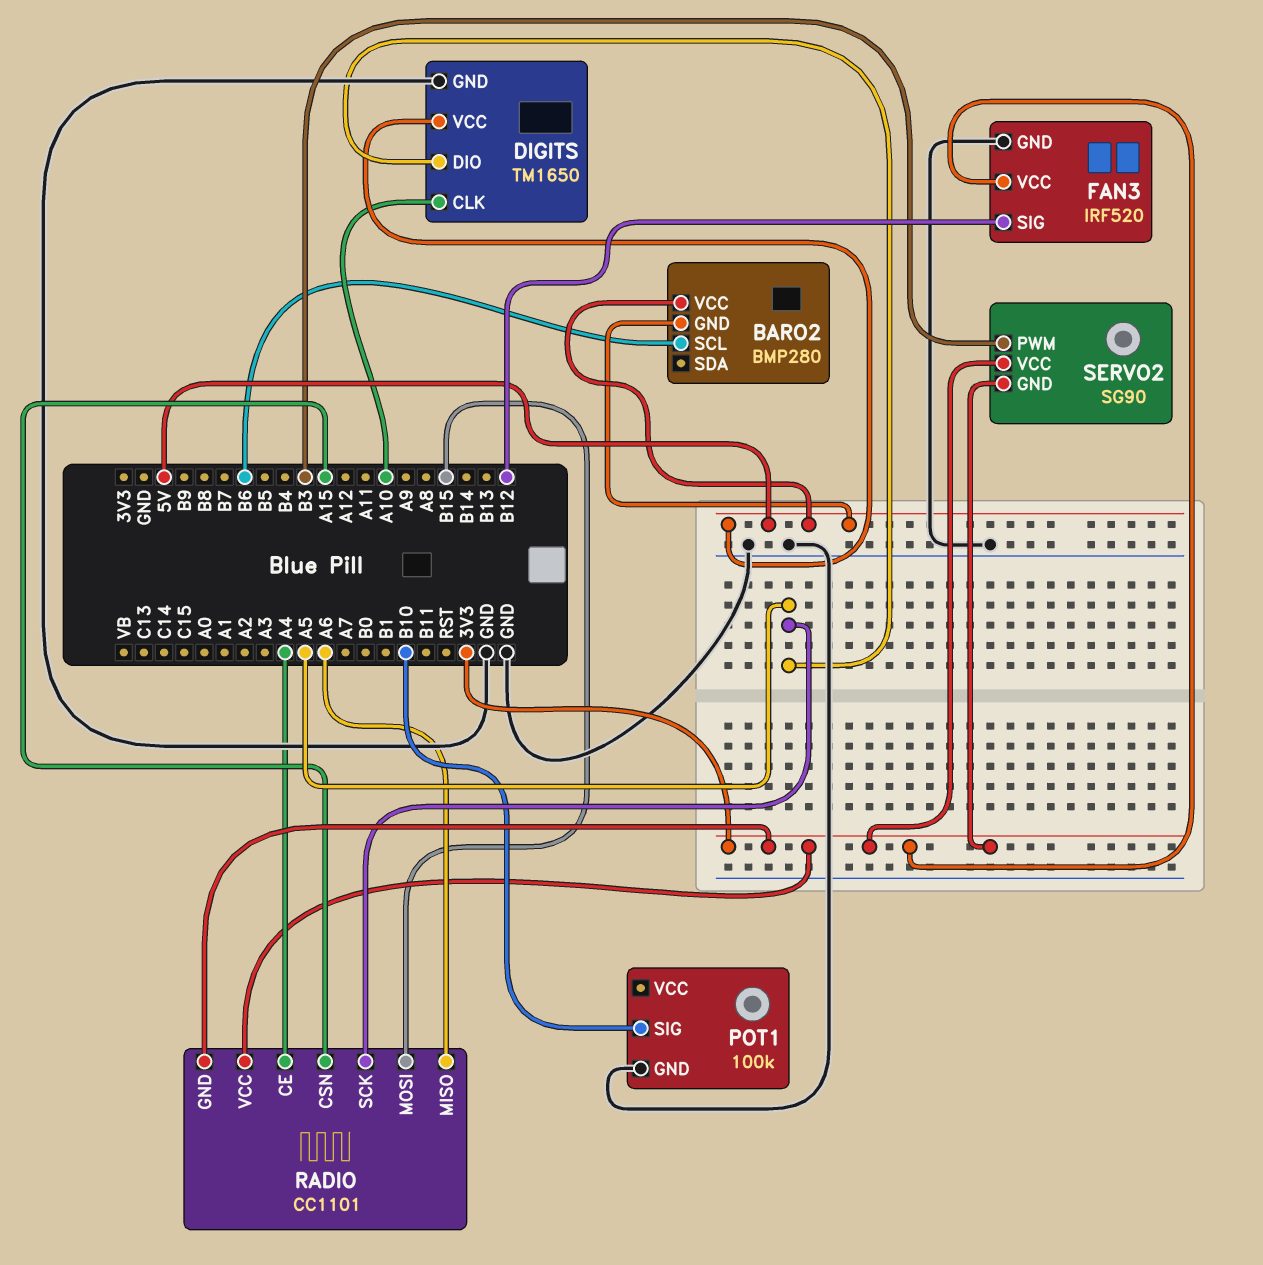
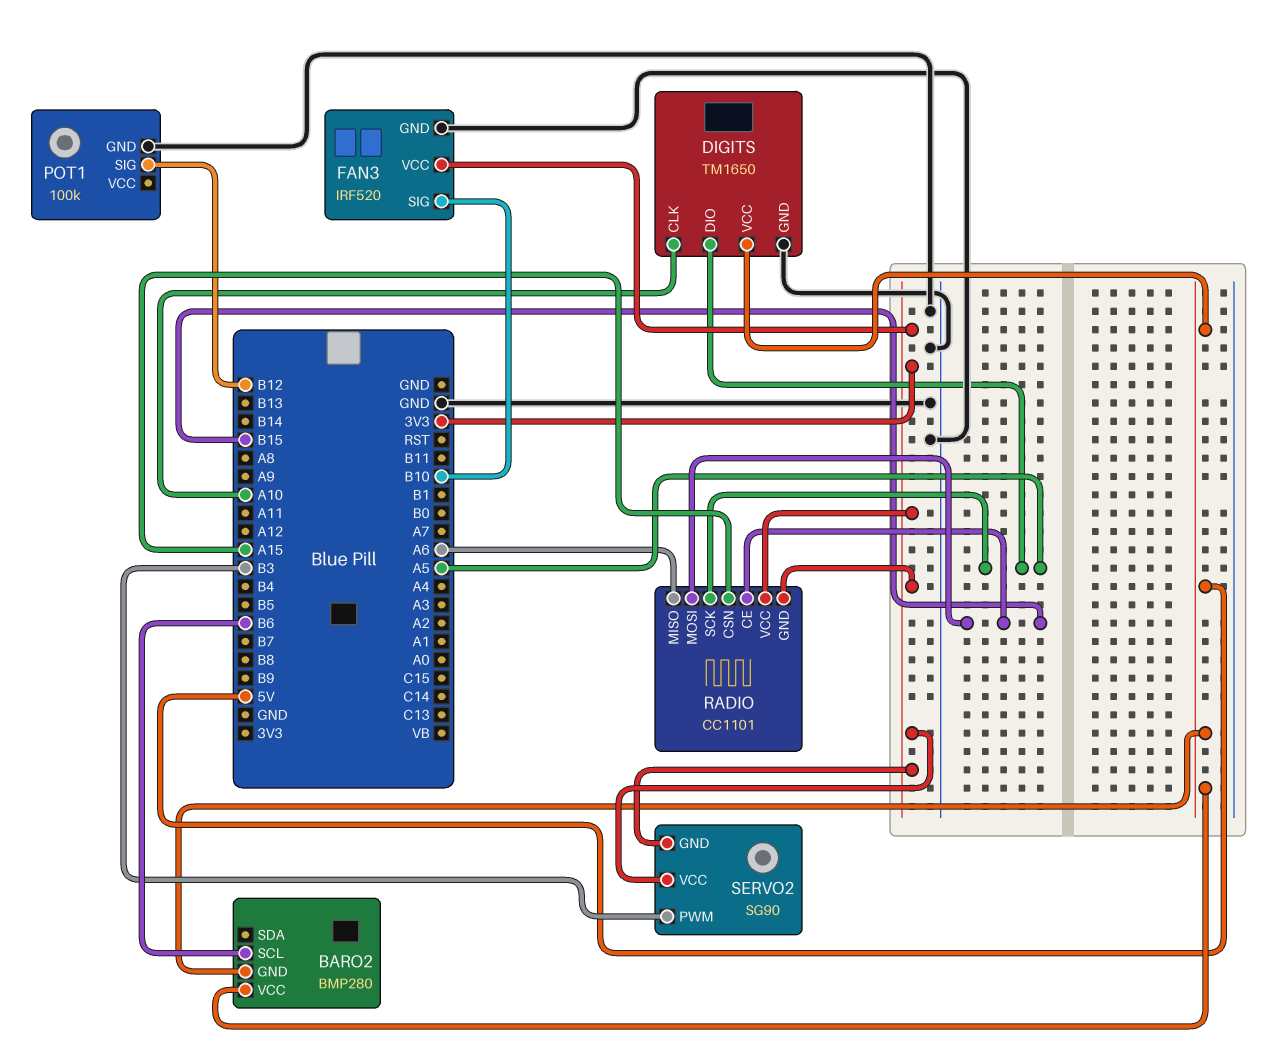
FAN3 pin SIG: B12 -> B10
POT1 pin SIG: B10 -> B12
RADIO pin CE: A4 -> B15

